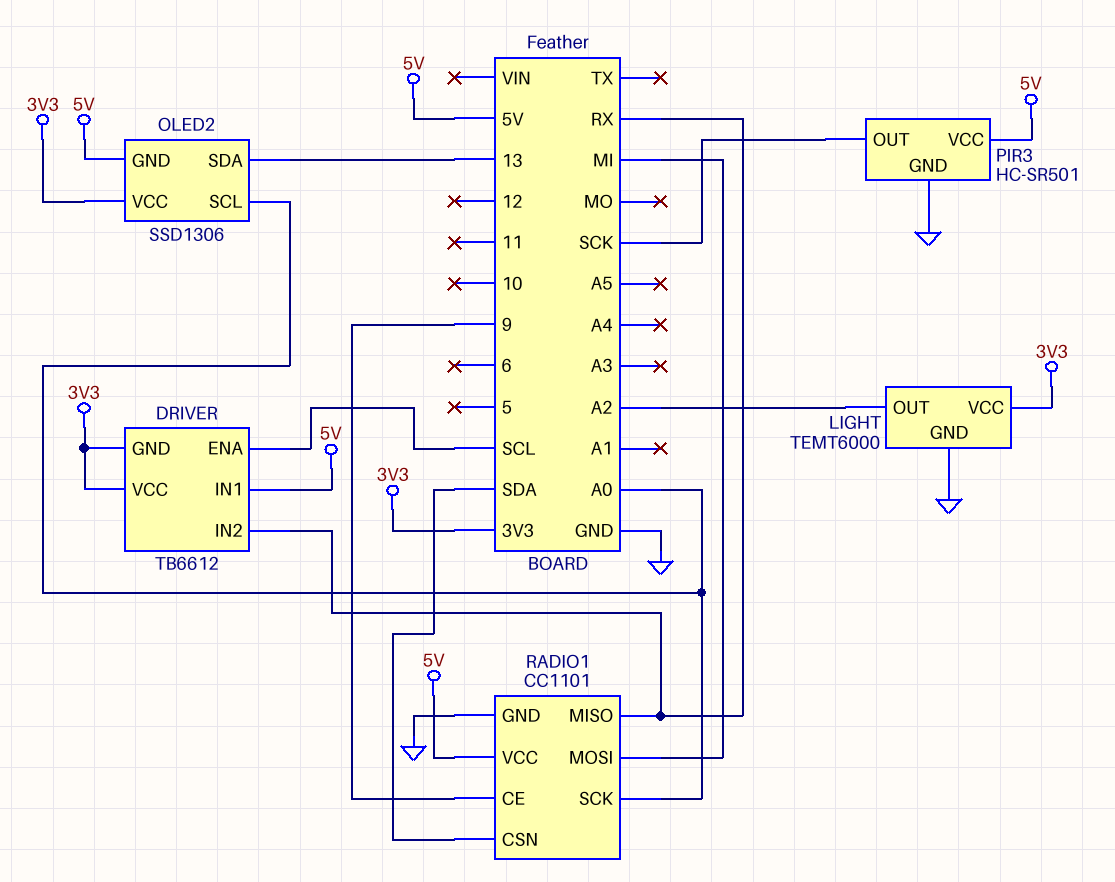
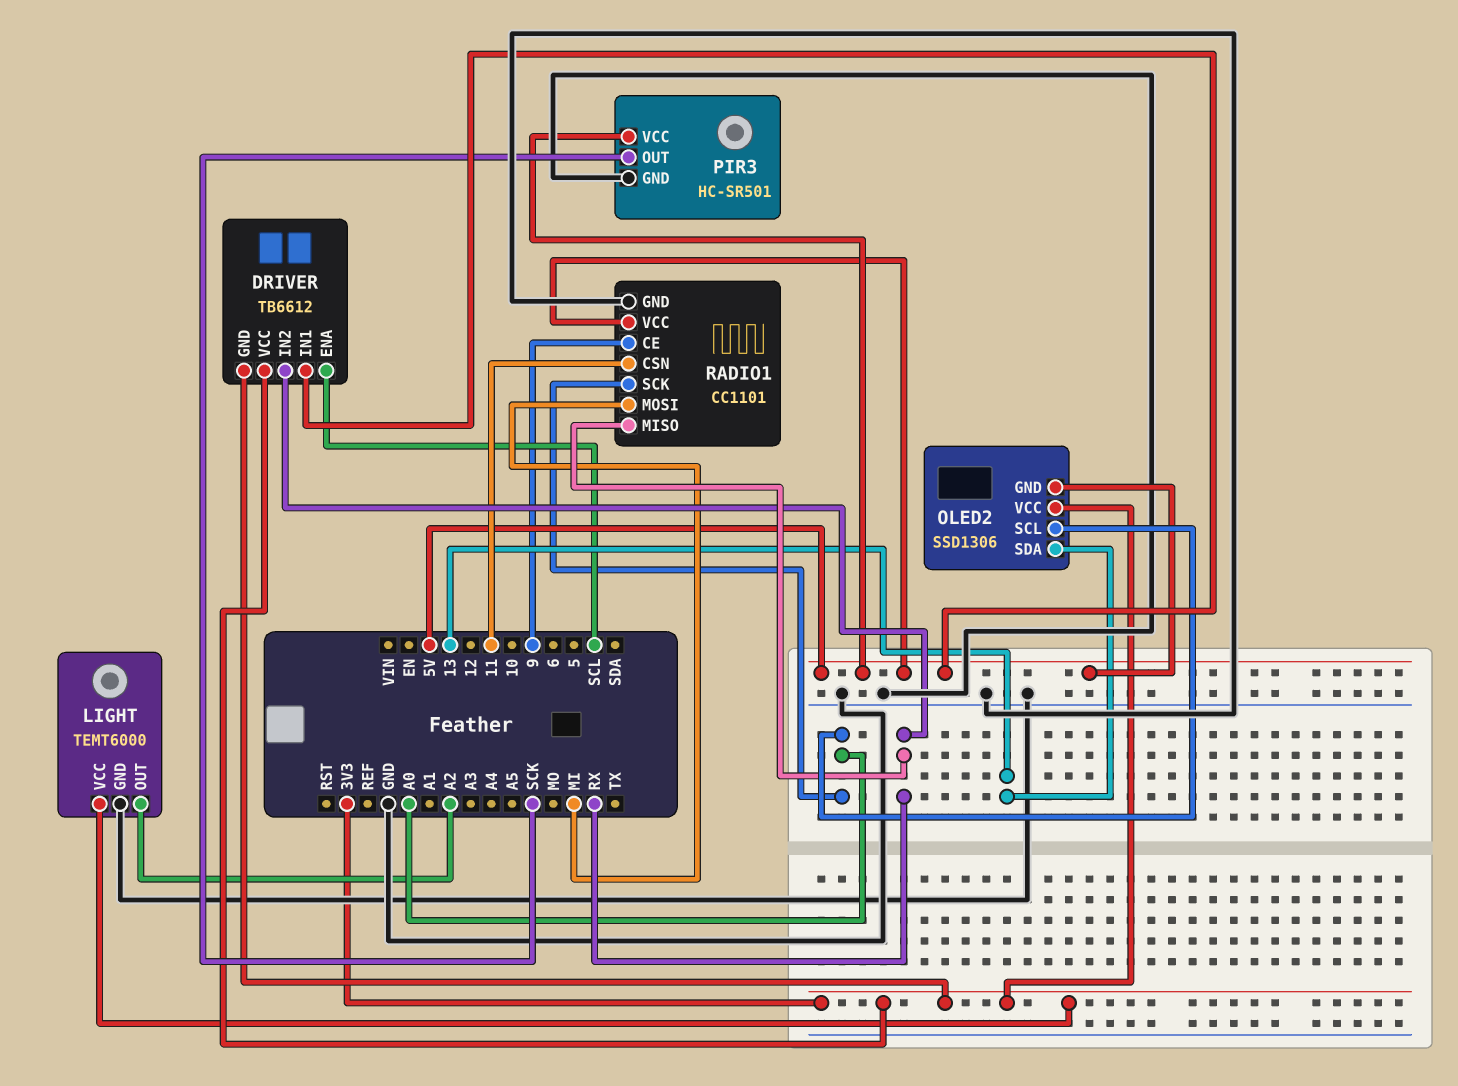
RADIO1 pin CSN: SDA -> 11

